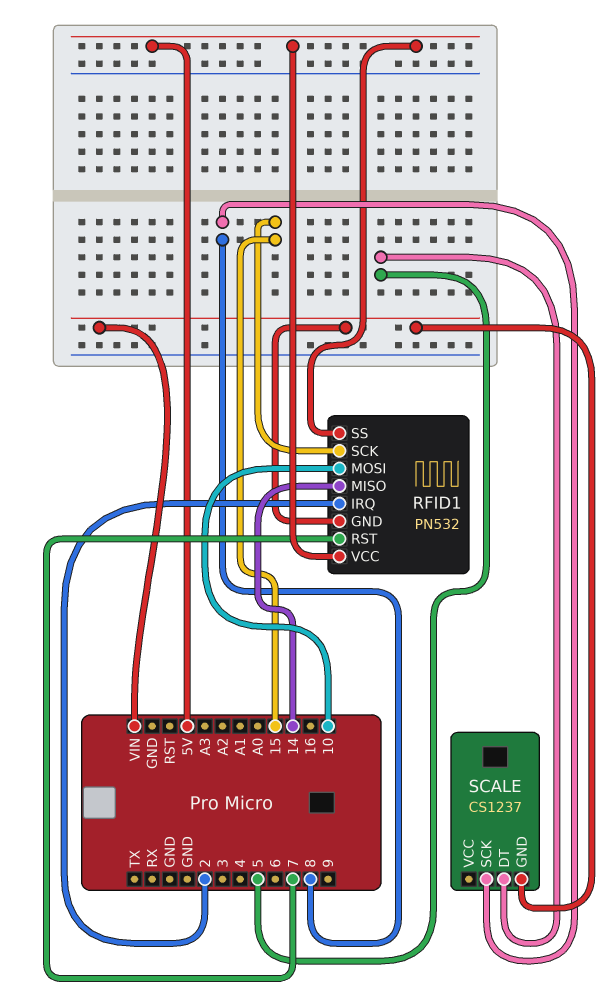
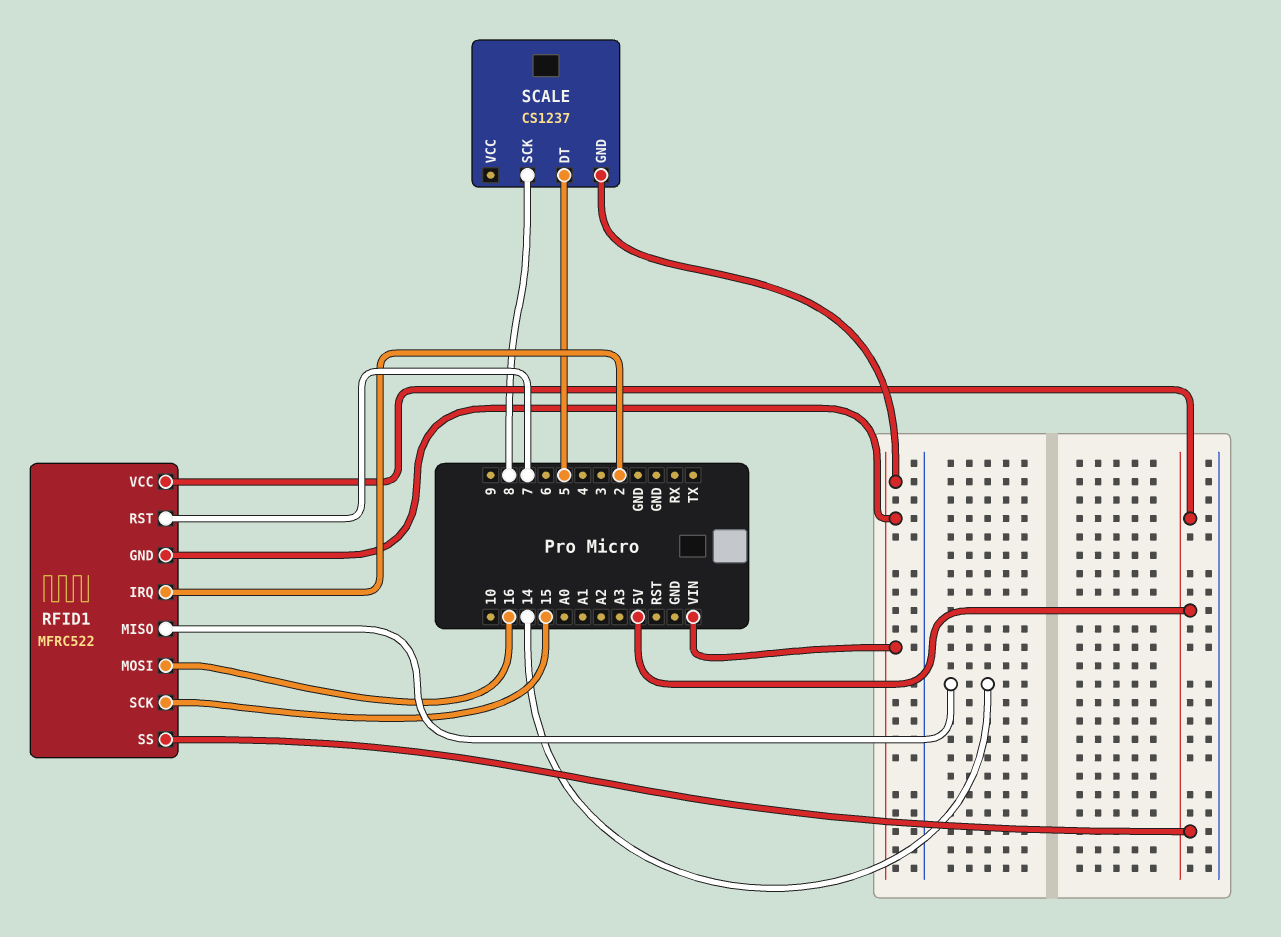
RFID1: PN532 -> MFRC522
RFID1 pin MOSI: 10 -> 16

